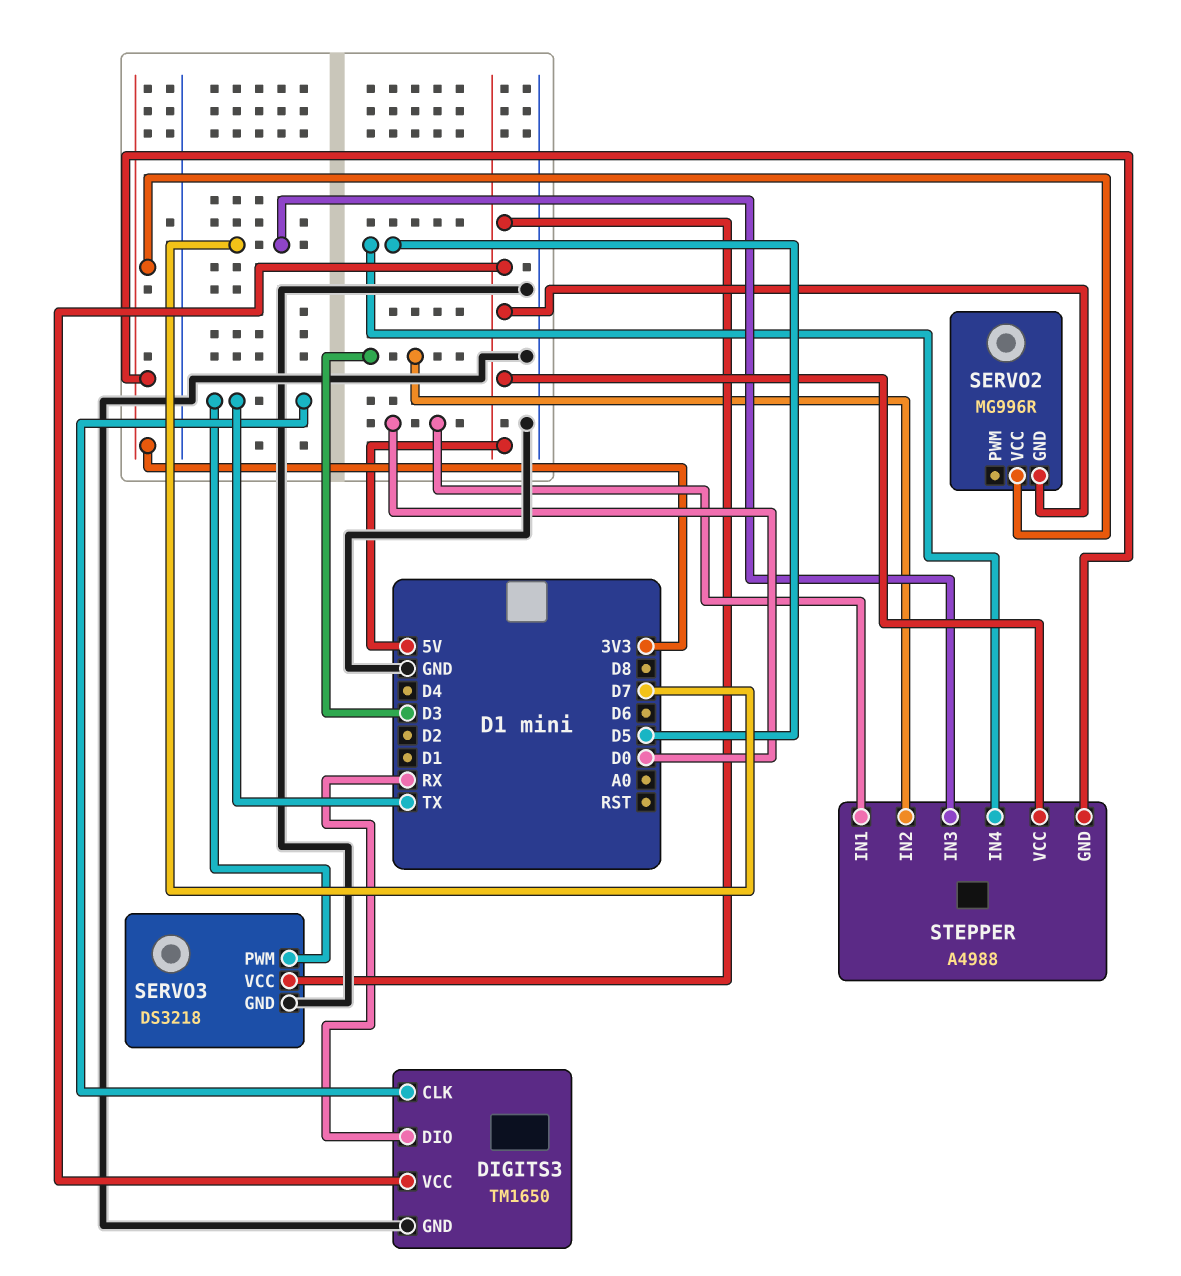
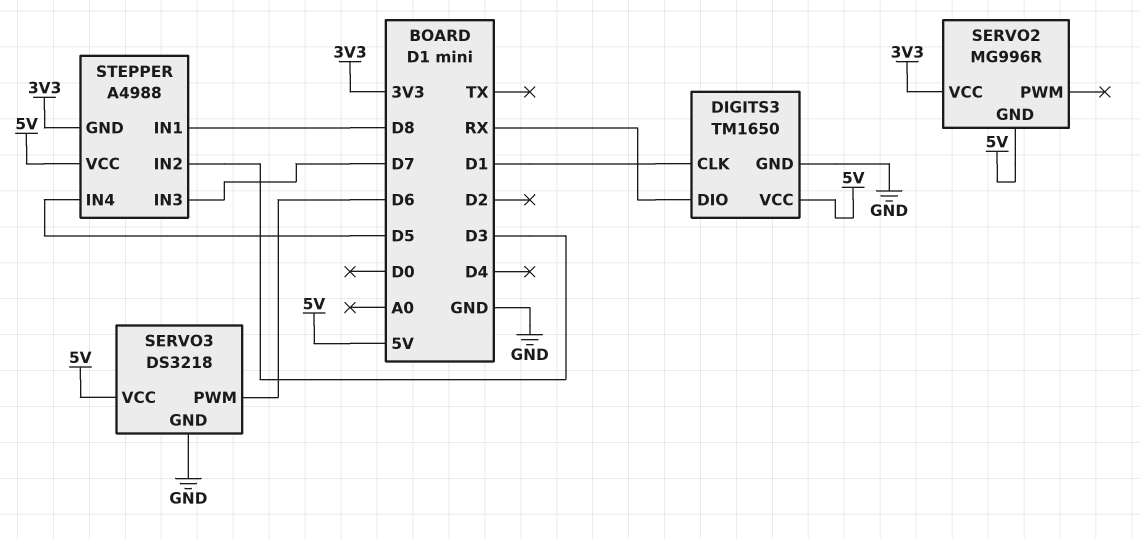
DIGITS3 pin CLK: TX -> D1
SERVO3 pin PWM: TX -> D6
STEPPER pin IN1: D0 -> D8

